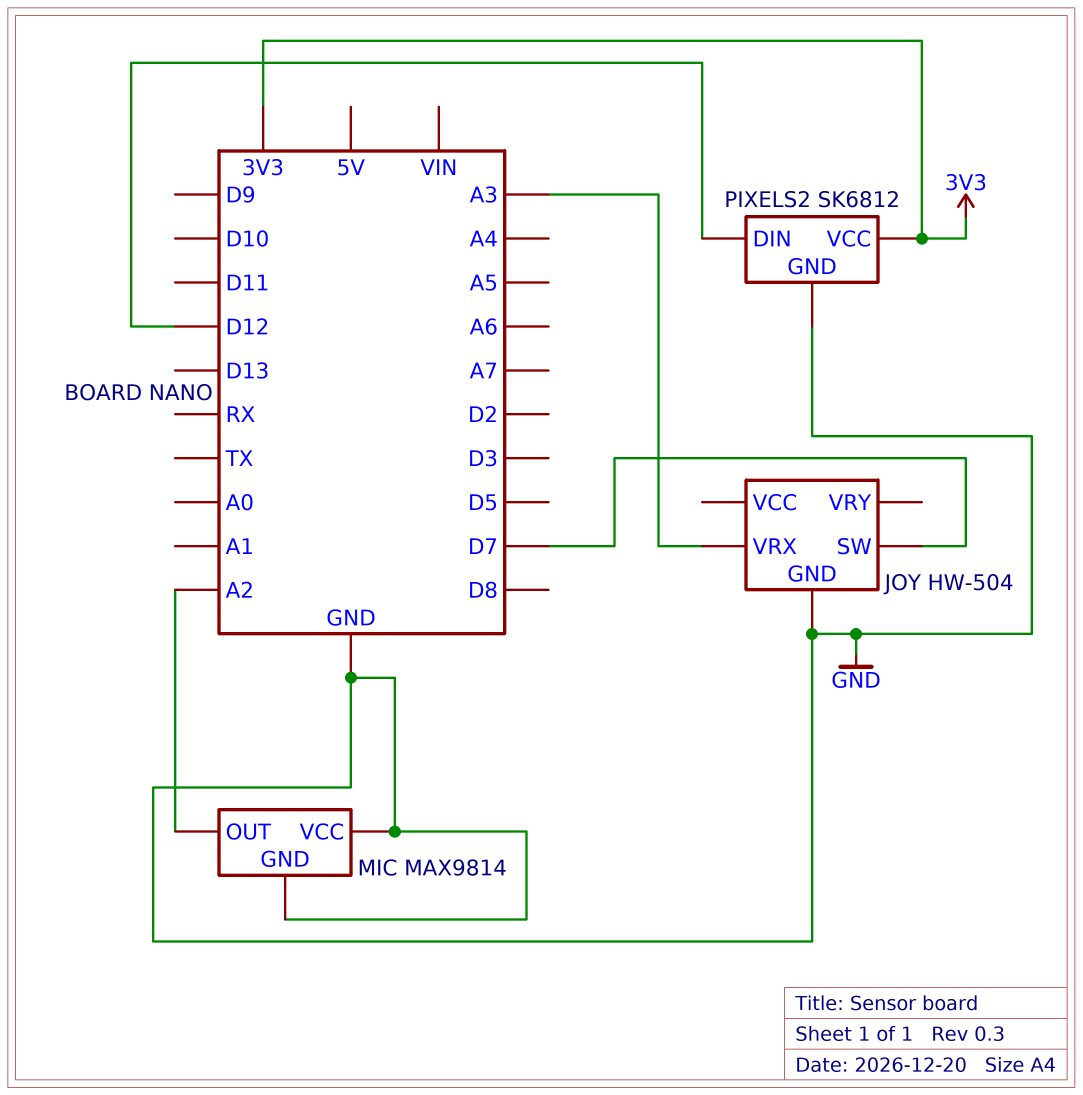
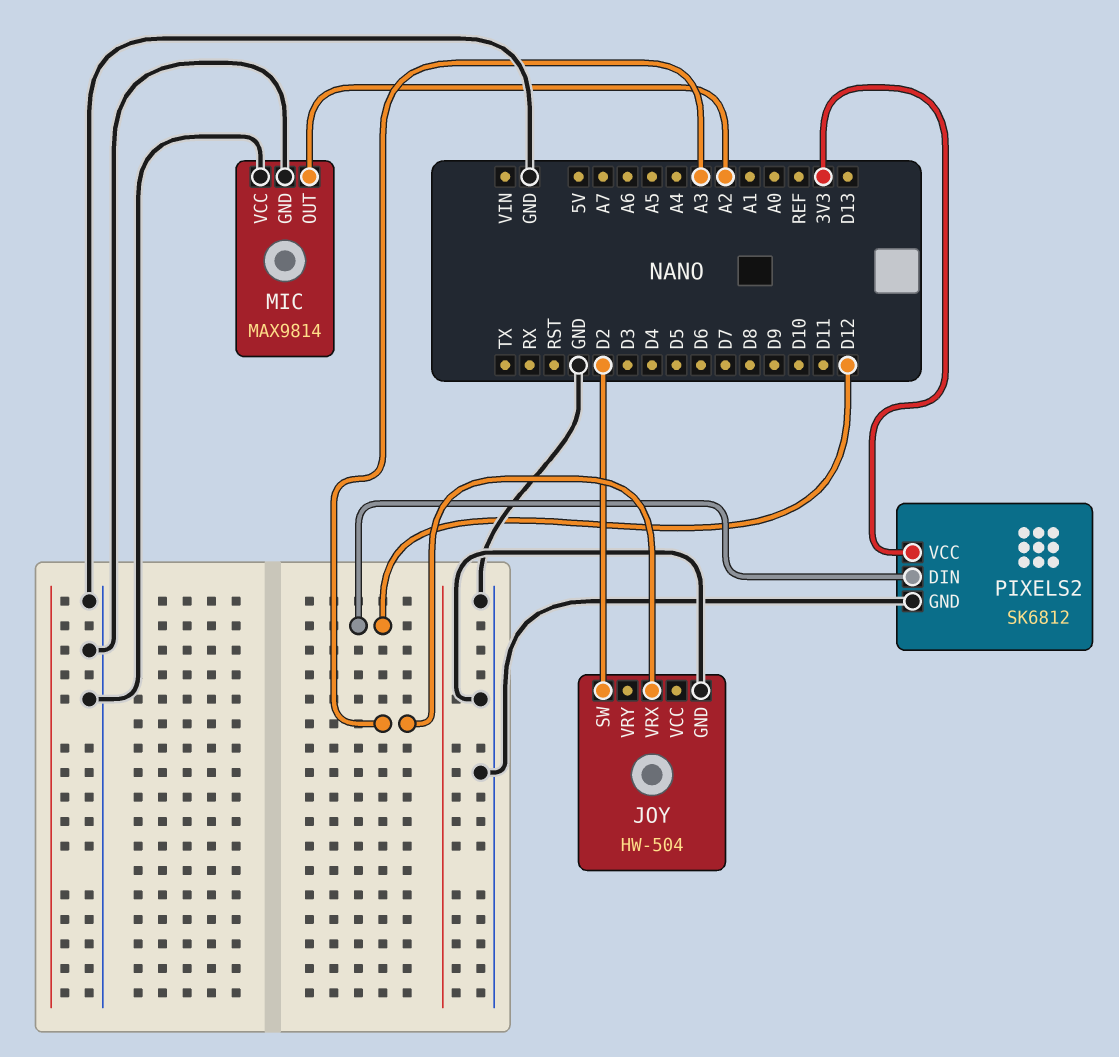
JOY pin SW: D7 -> D2

